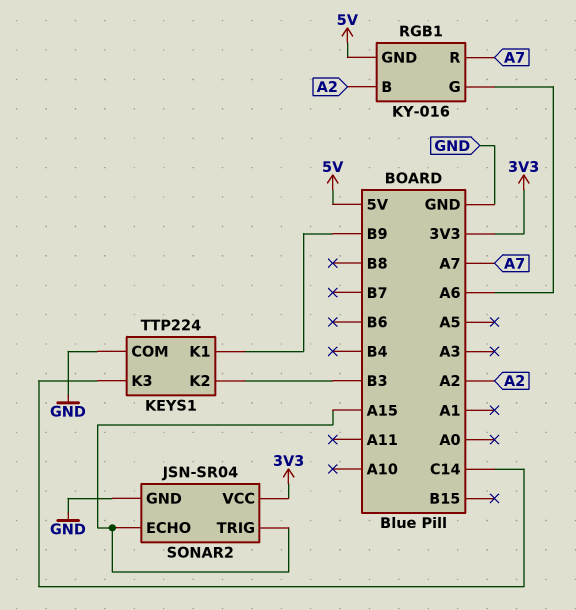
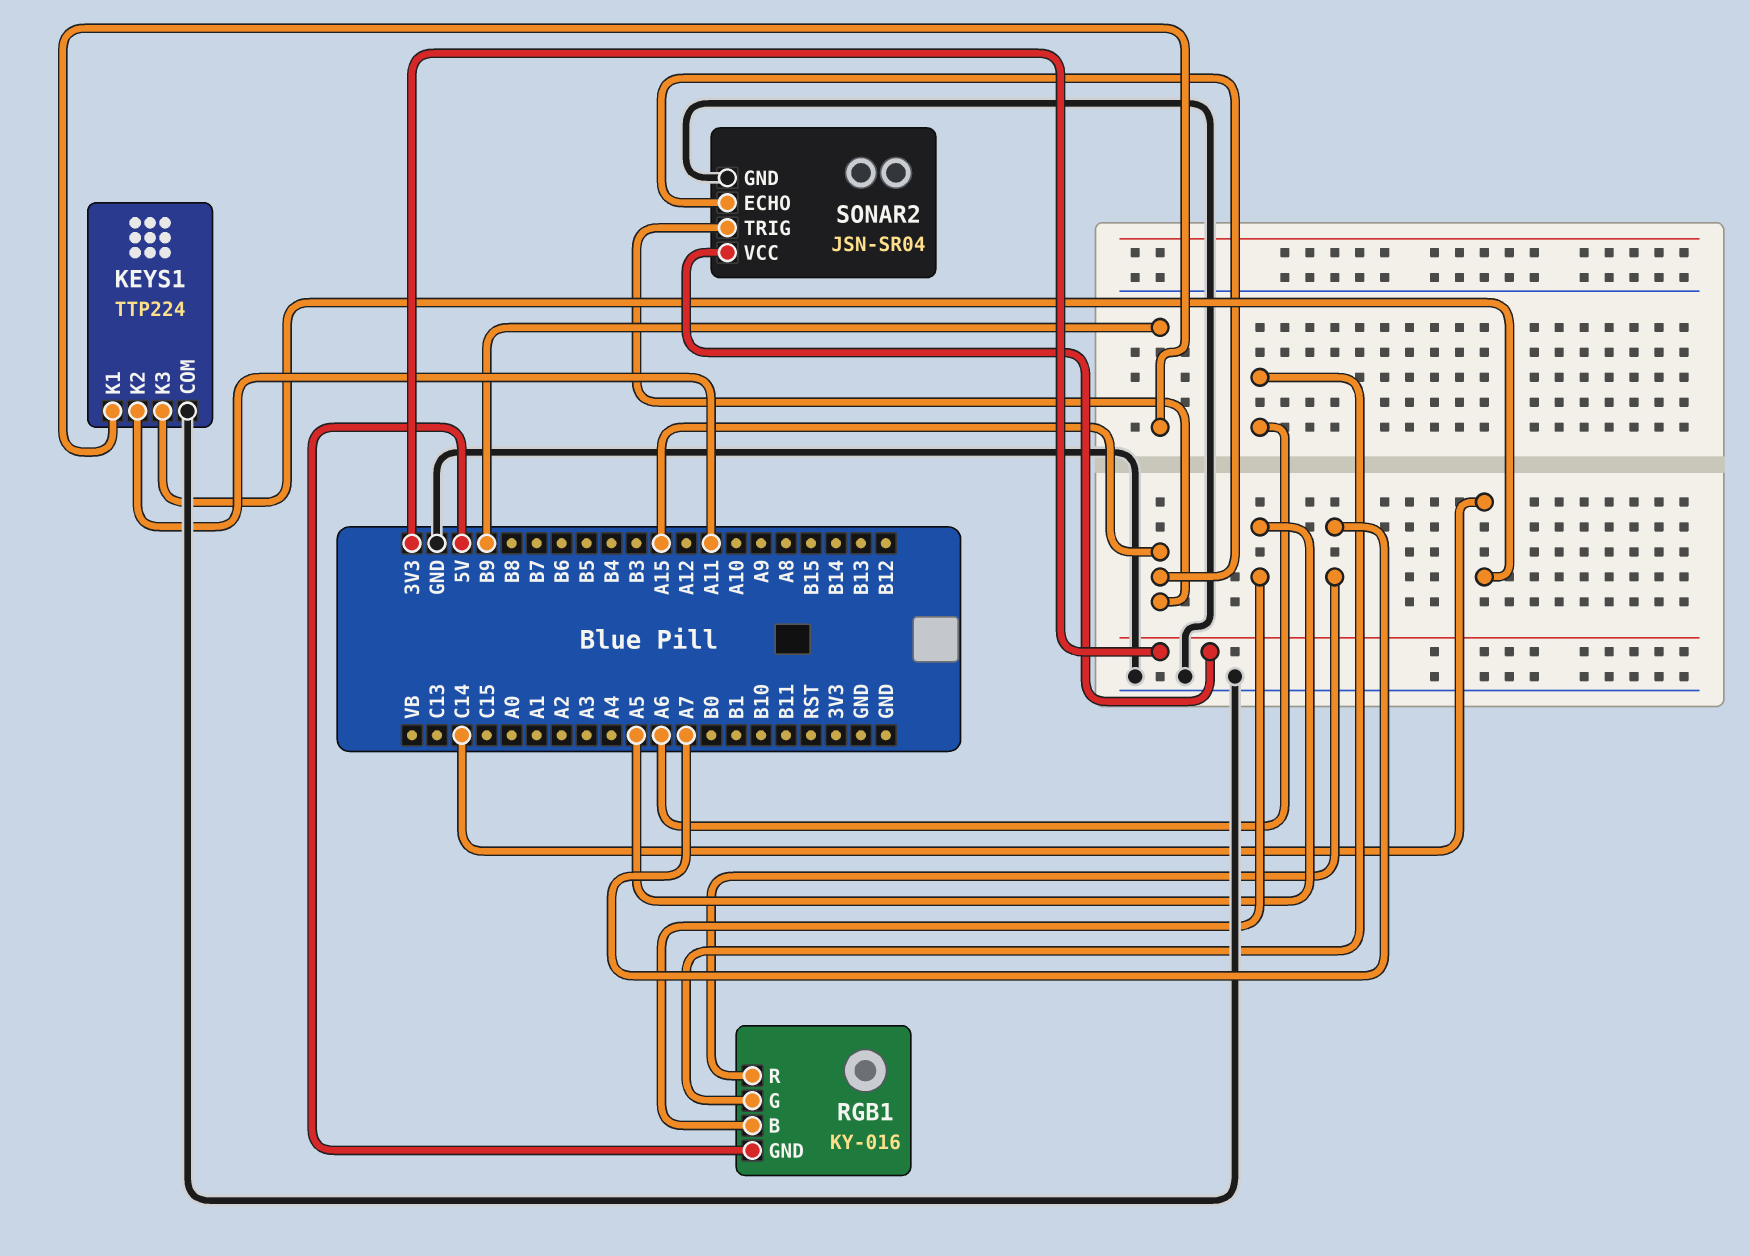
KEYS1 pin K2: B3 -> A11
RGB1 pin B: A2 -> A5

